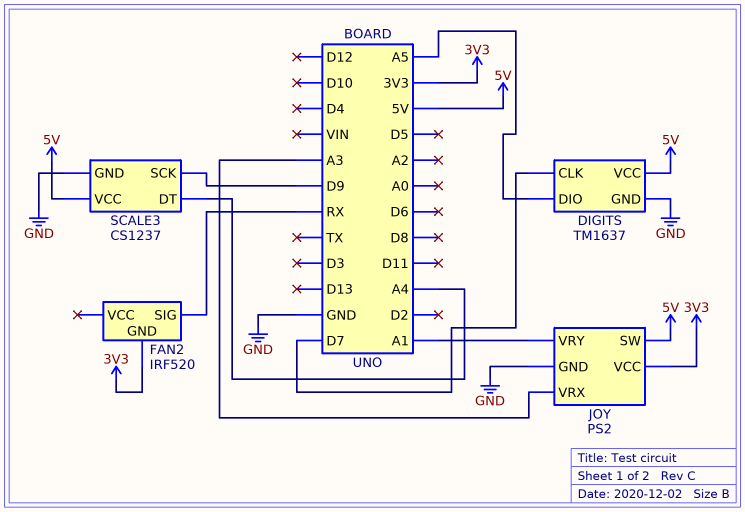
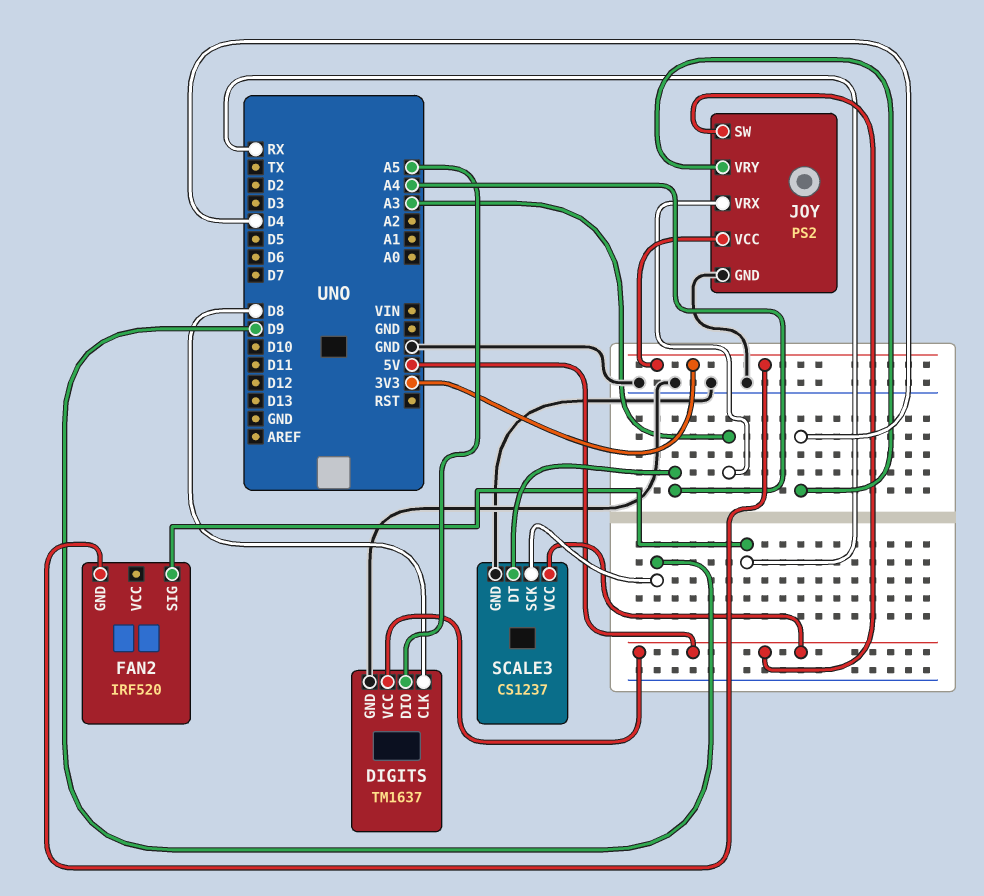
DIGITS pin CLK: D7 -> D8
JOY pin VRY: A1 -> D4

